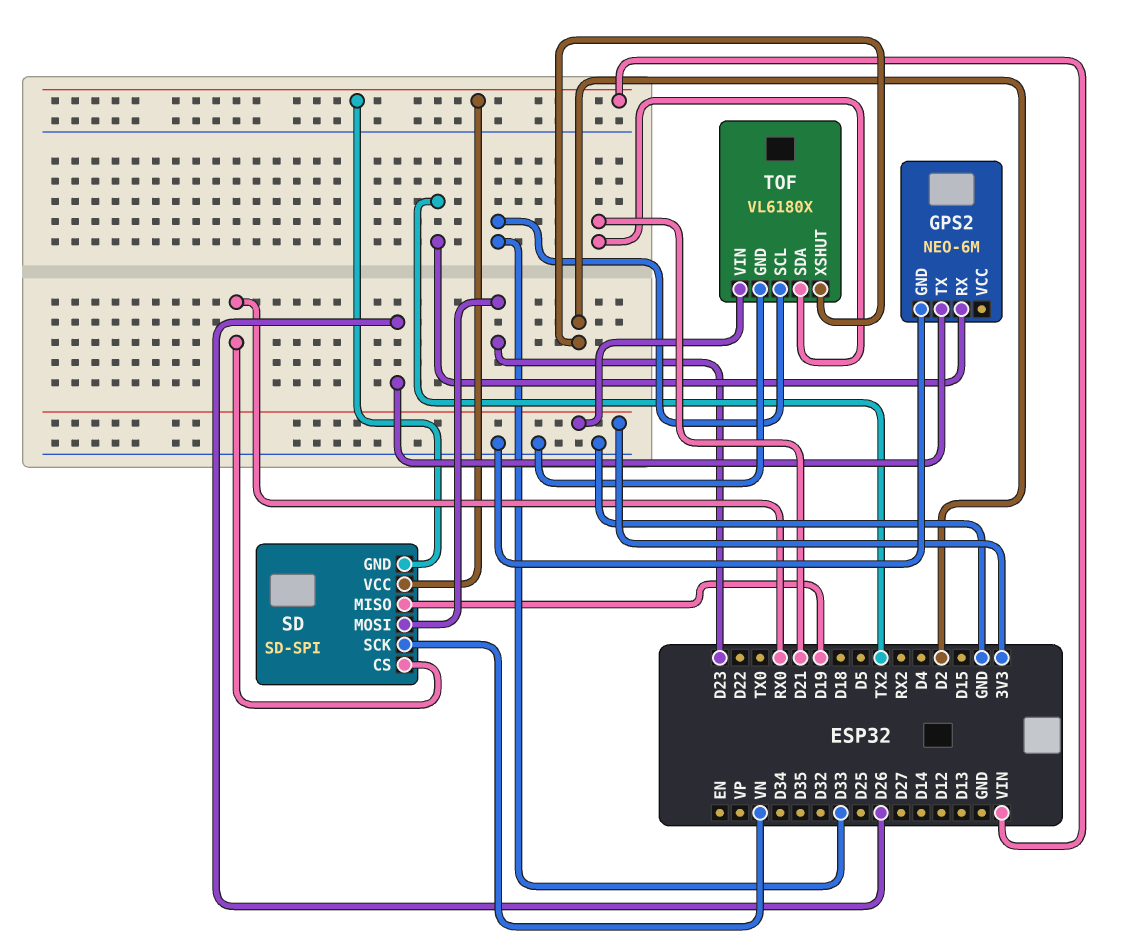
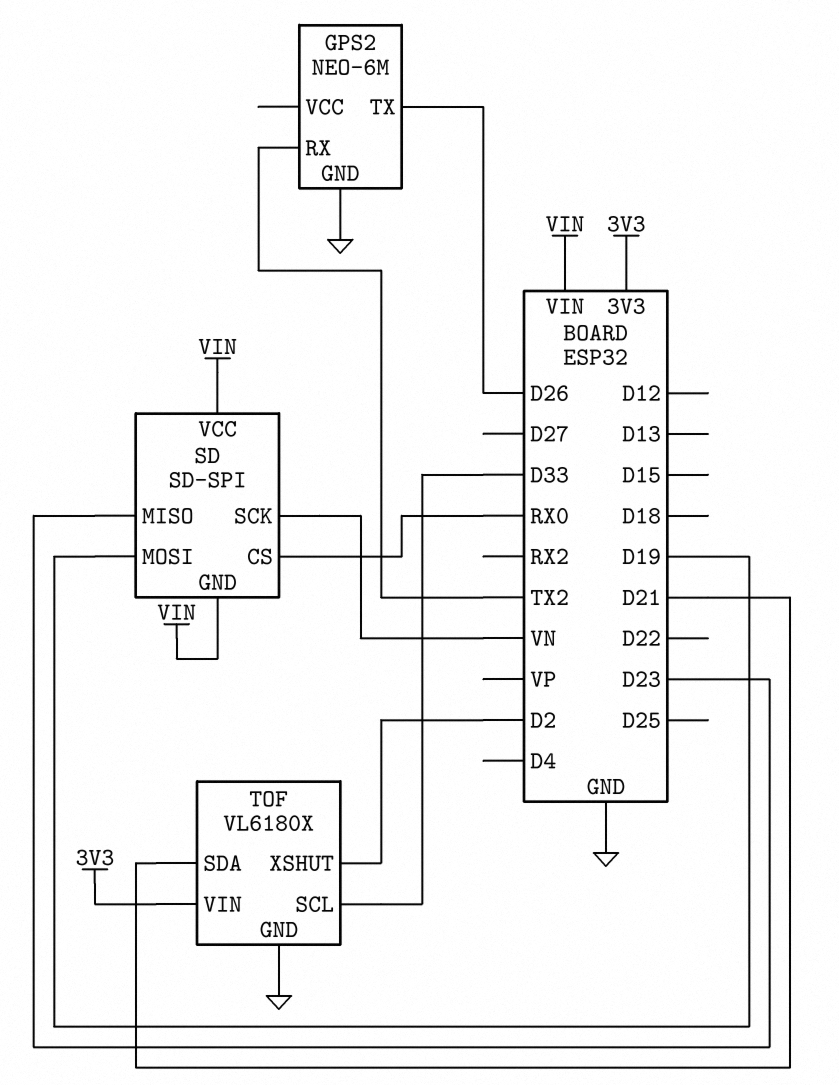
SD pin MISO: D19 -> D23
SD pin MOSI: D23 -> D19

